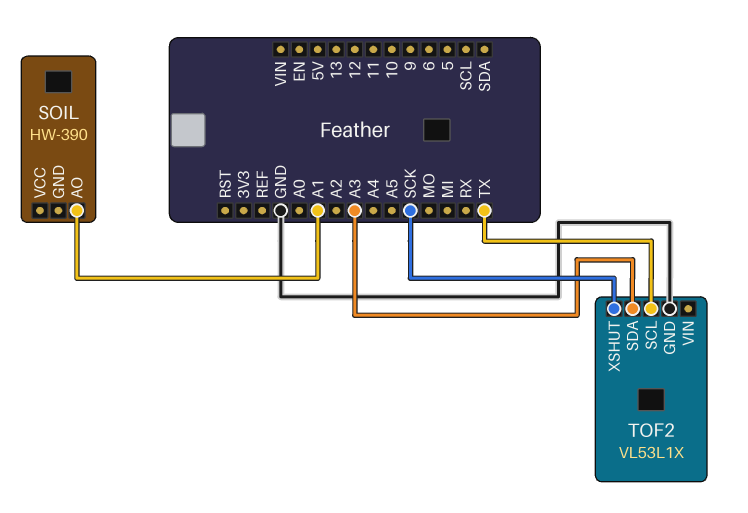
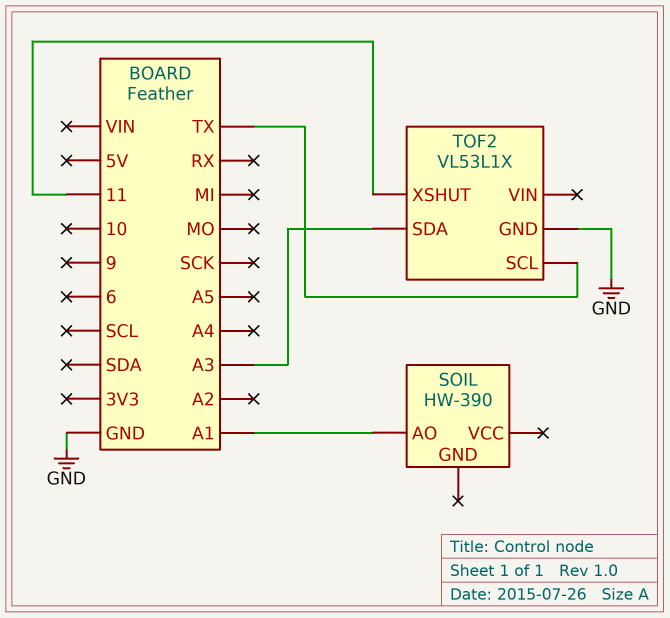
TOF2 pin XSHUT: SCK -> 11

